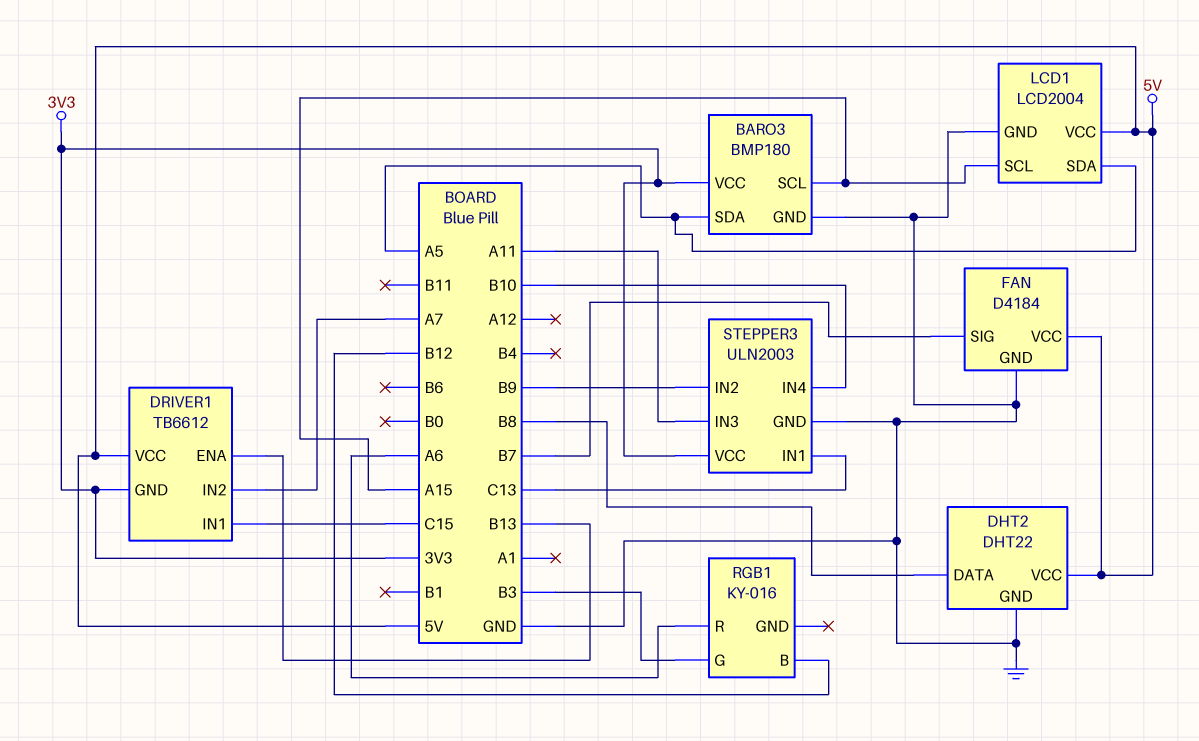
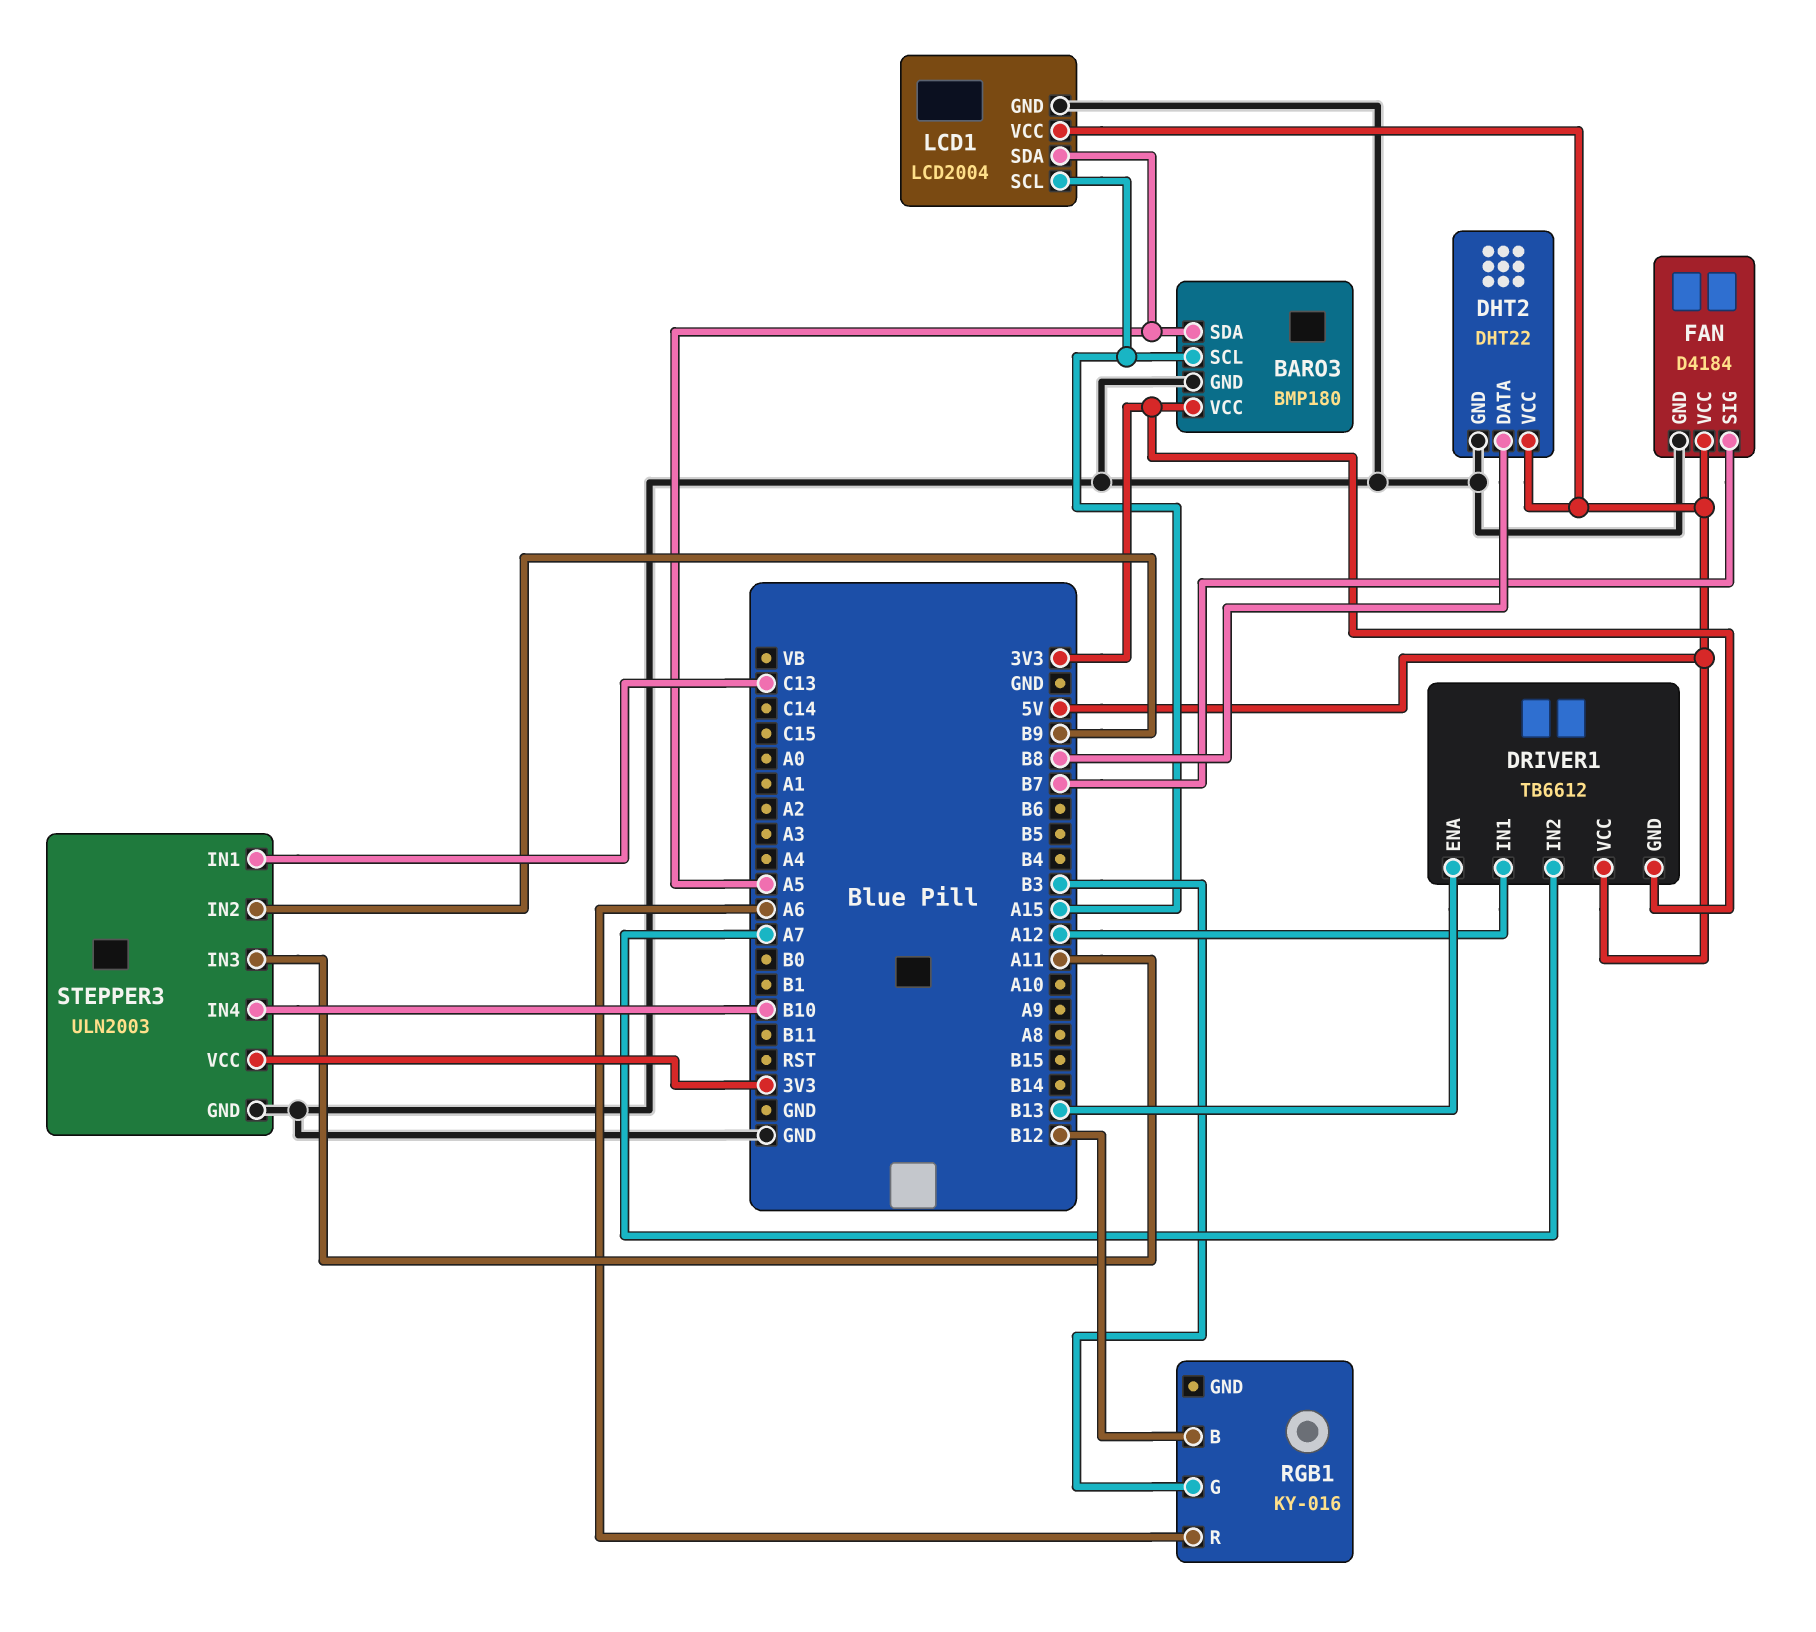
DRIVER1 pin IN1: C15 -> A12

